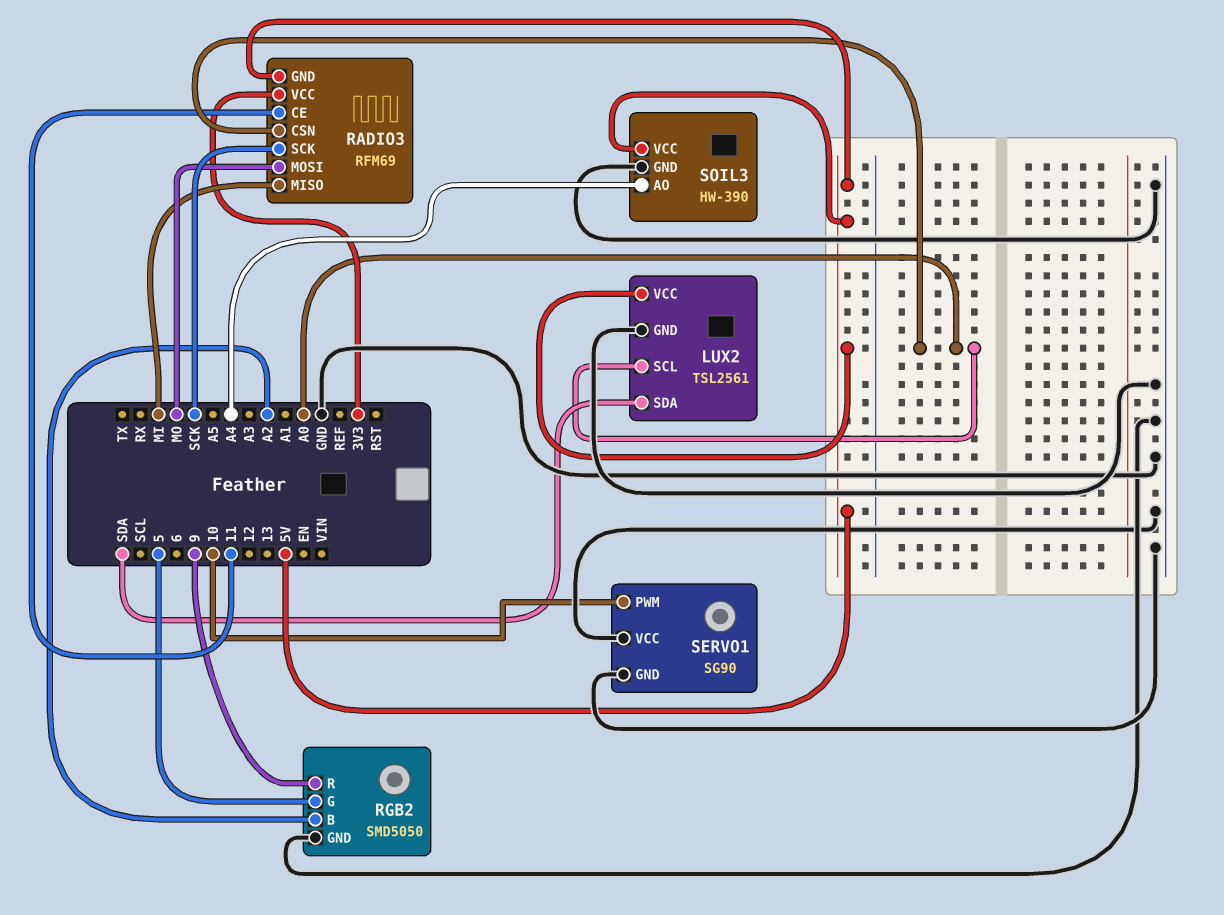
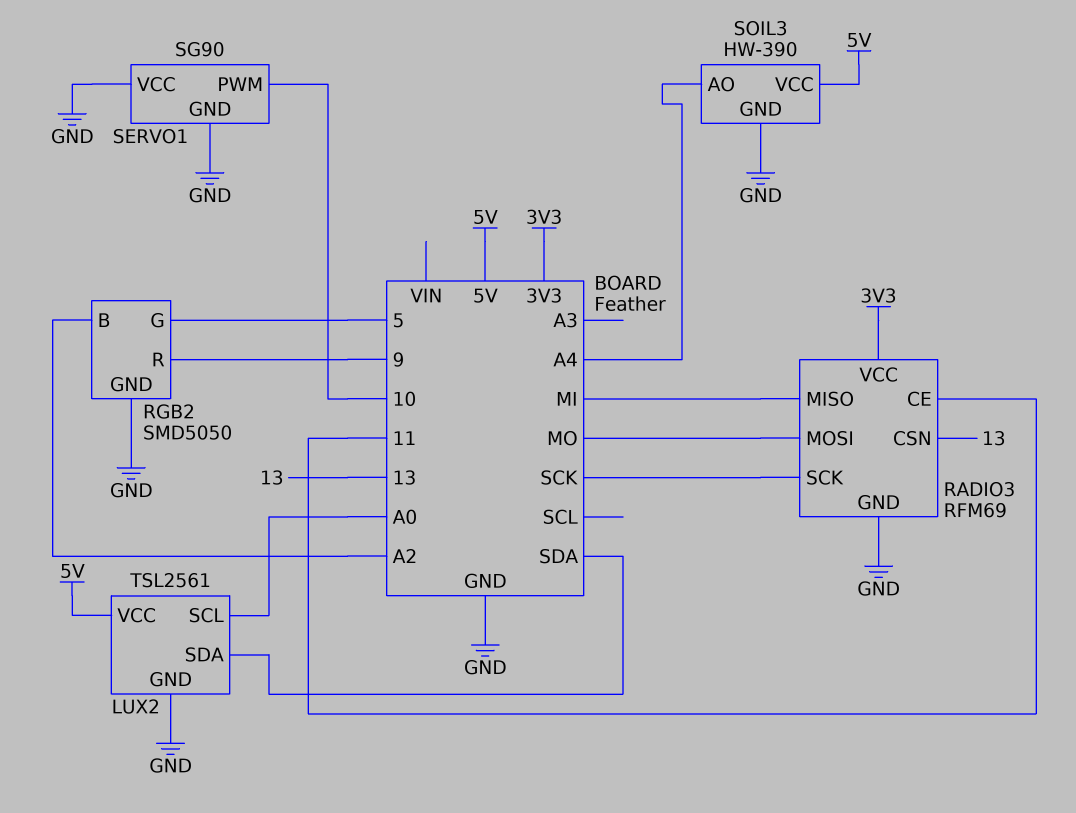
RADIO3 pin CSN: A0 -> 13
RADIO3 pin GND: 5V -> GND

